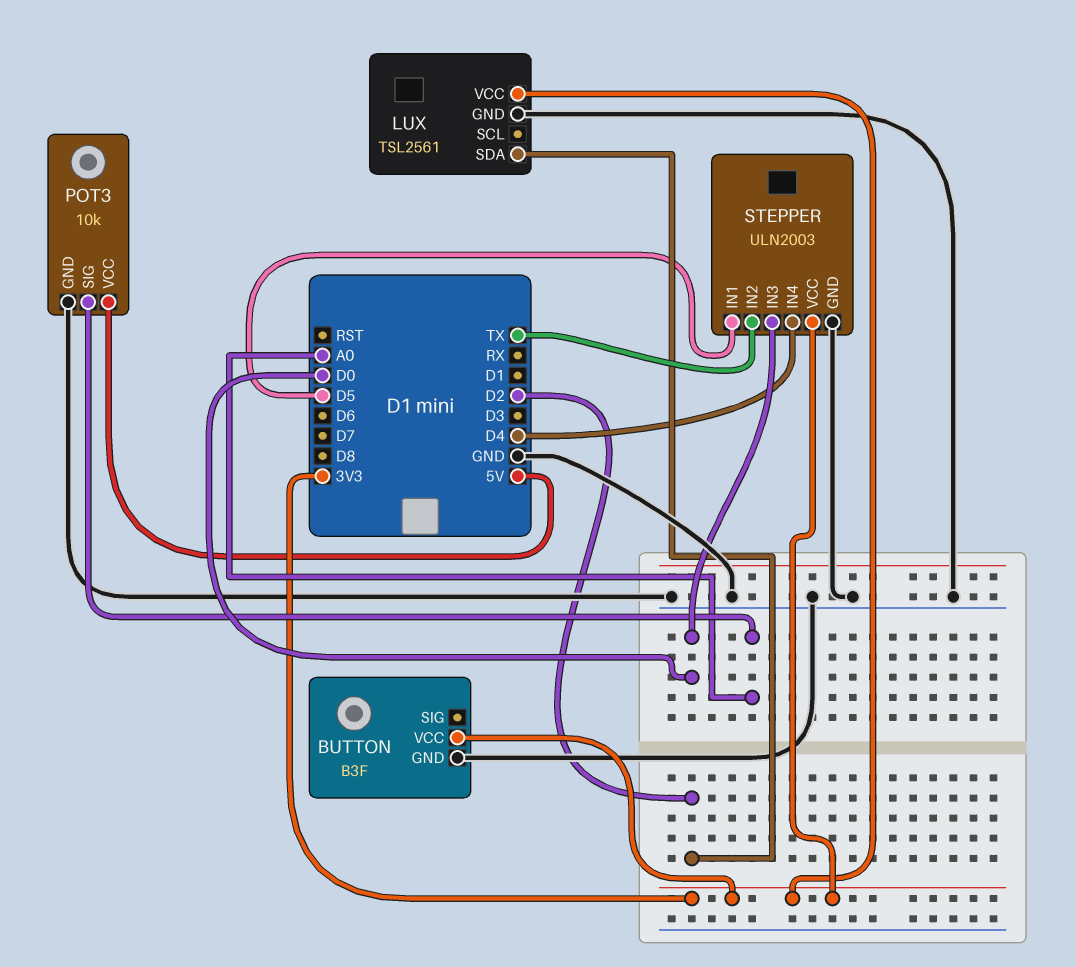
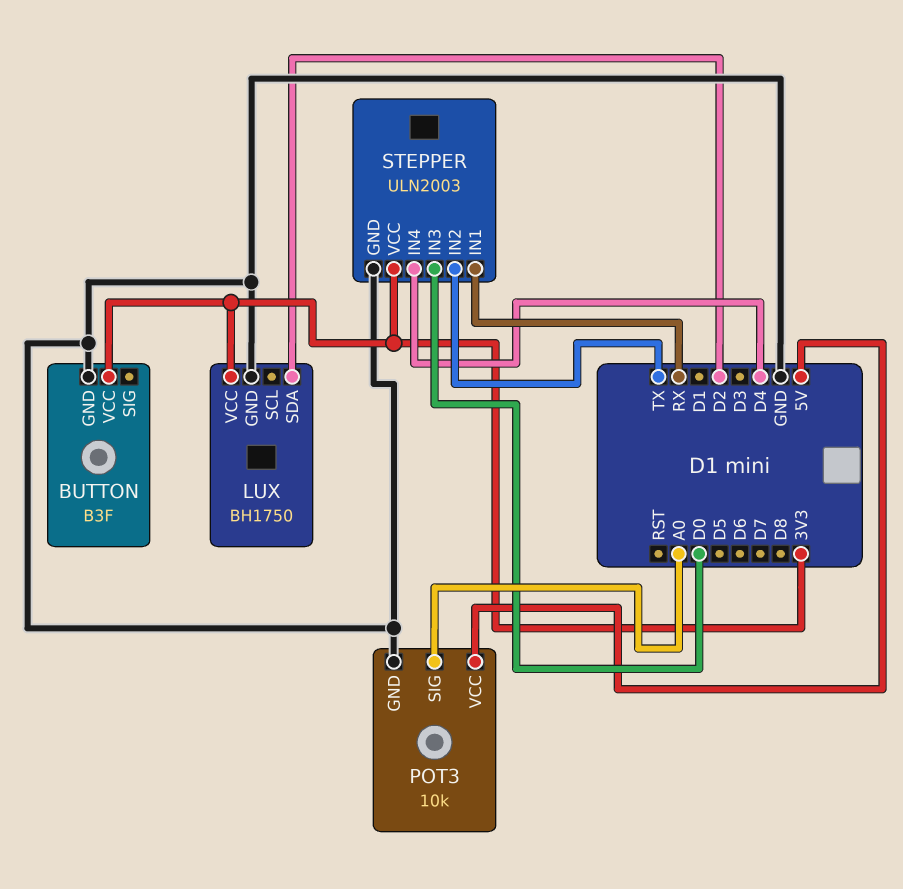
LUX: TSL2561 -> BH1750
STEPPER pin IN1: D5 -> RX

